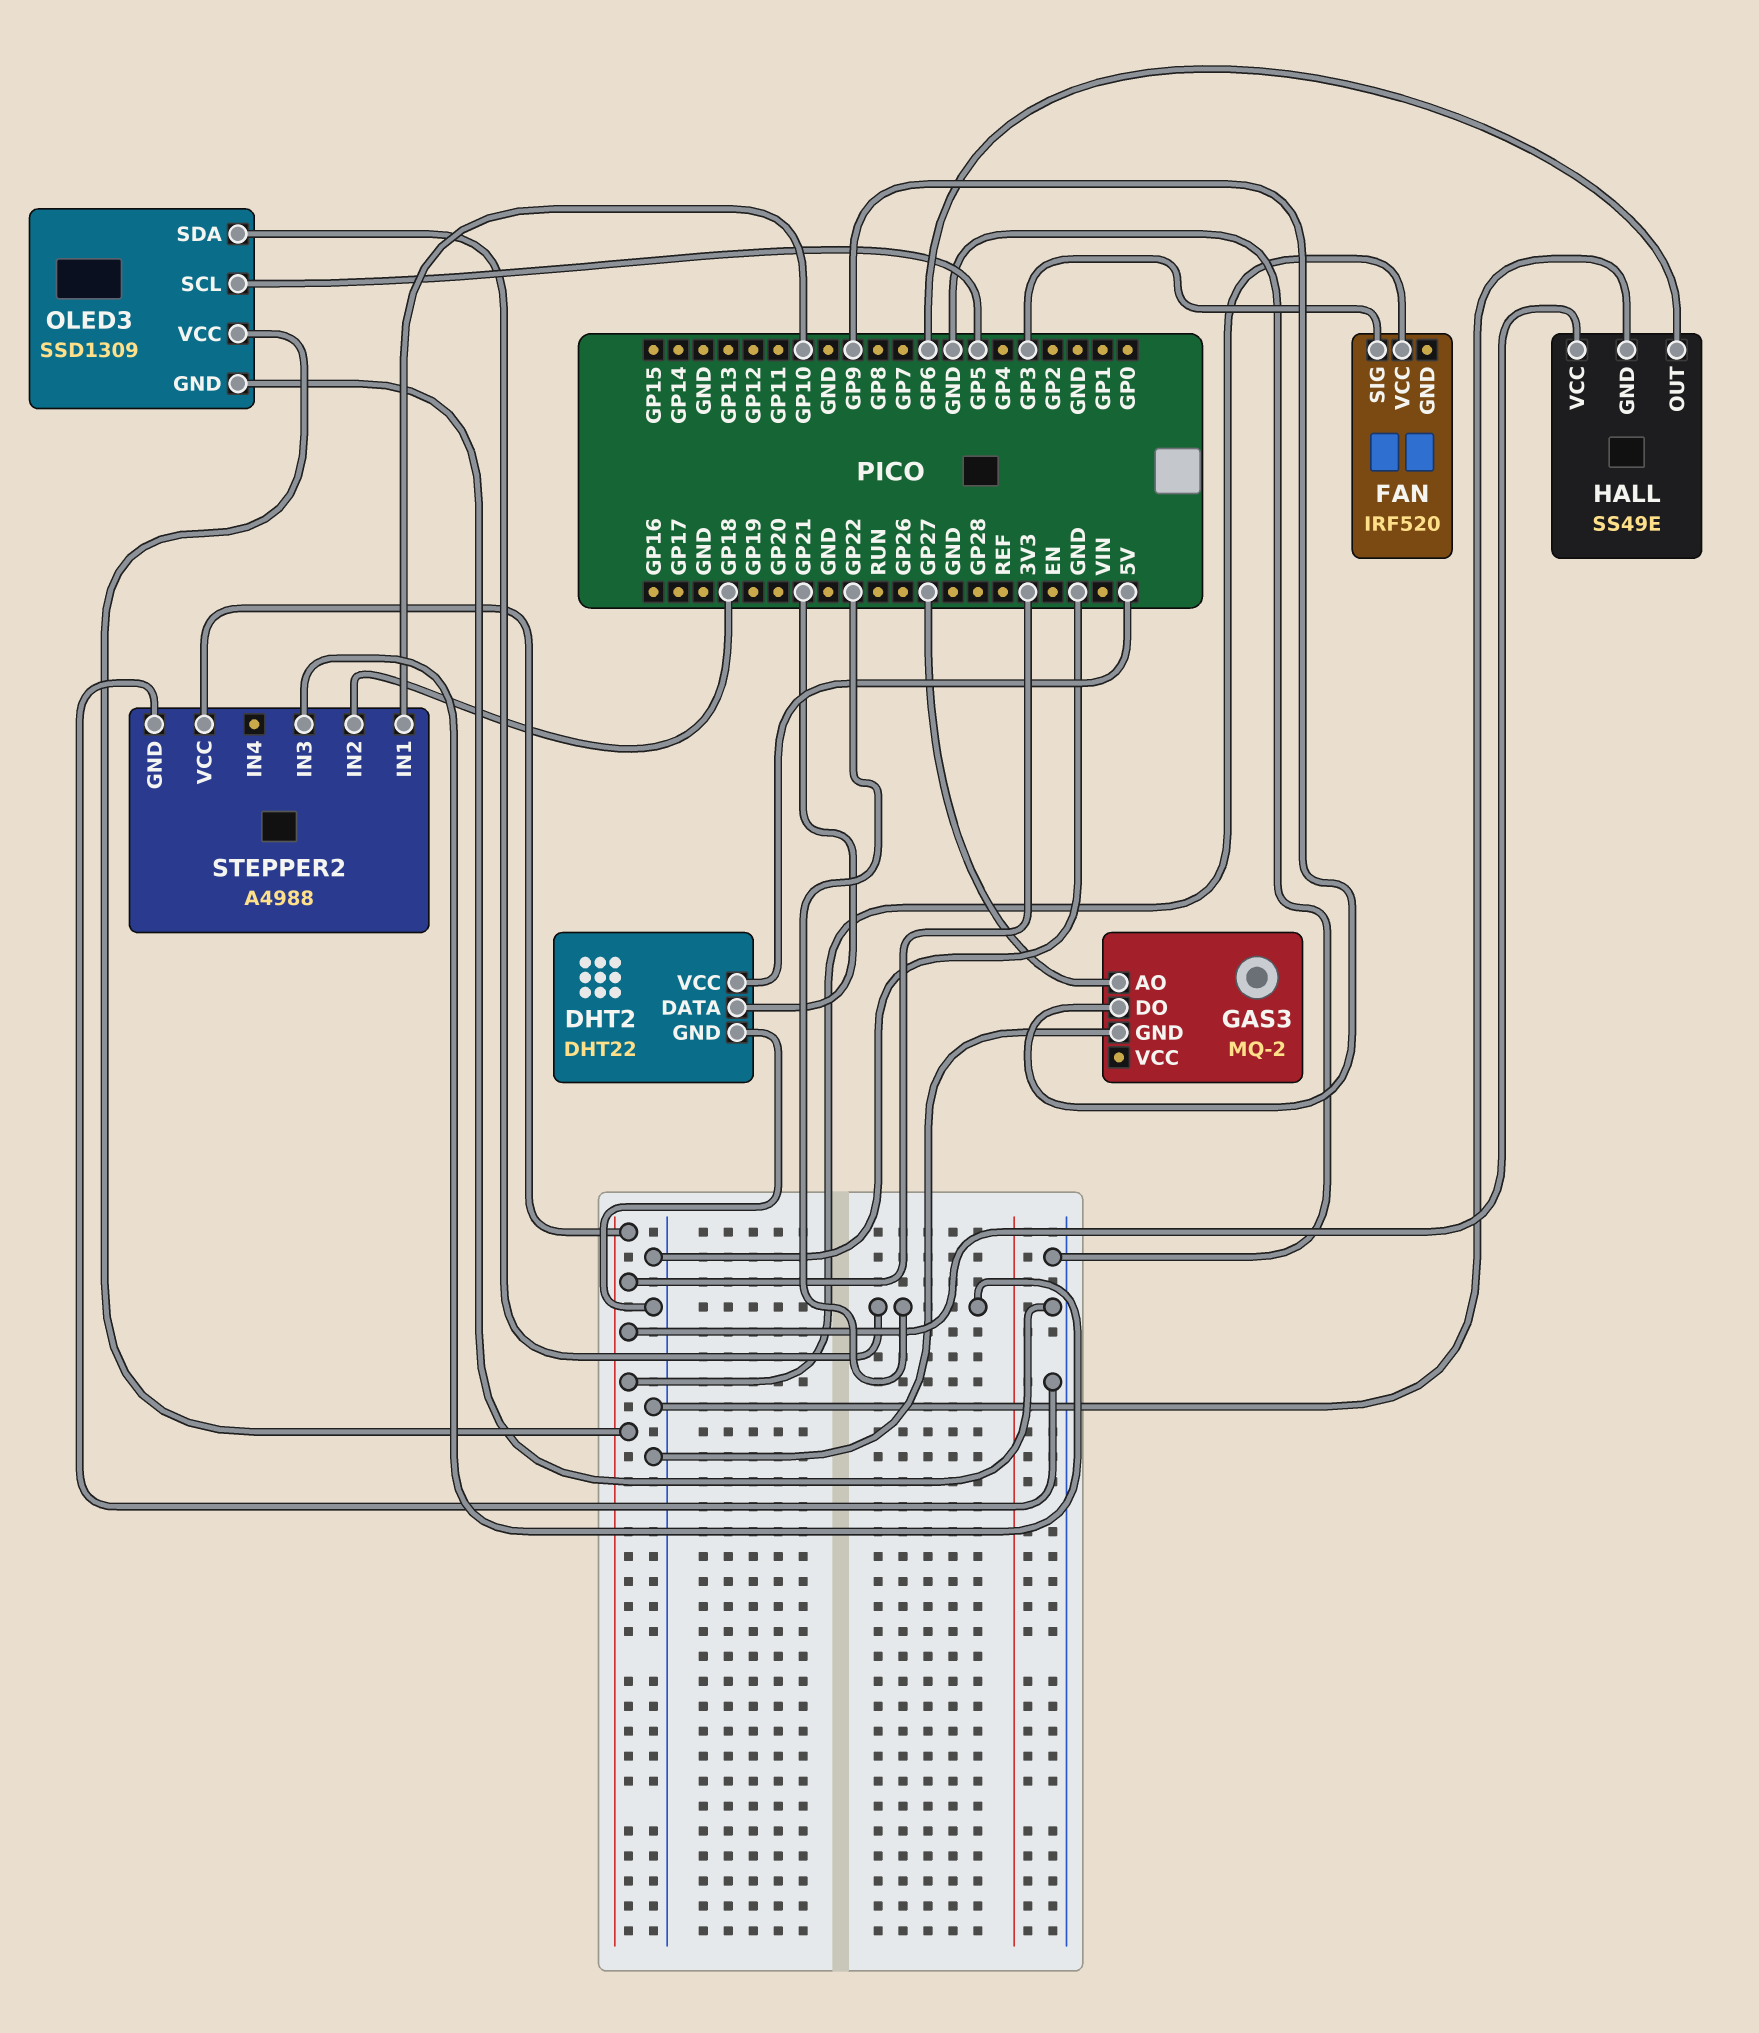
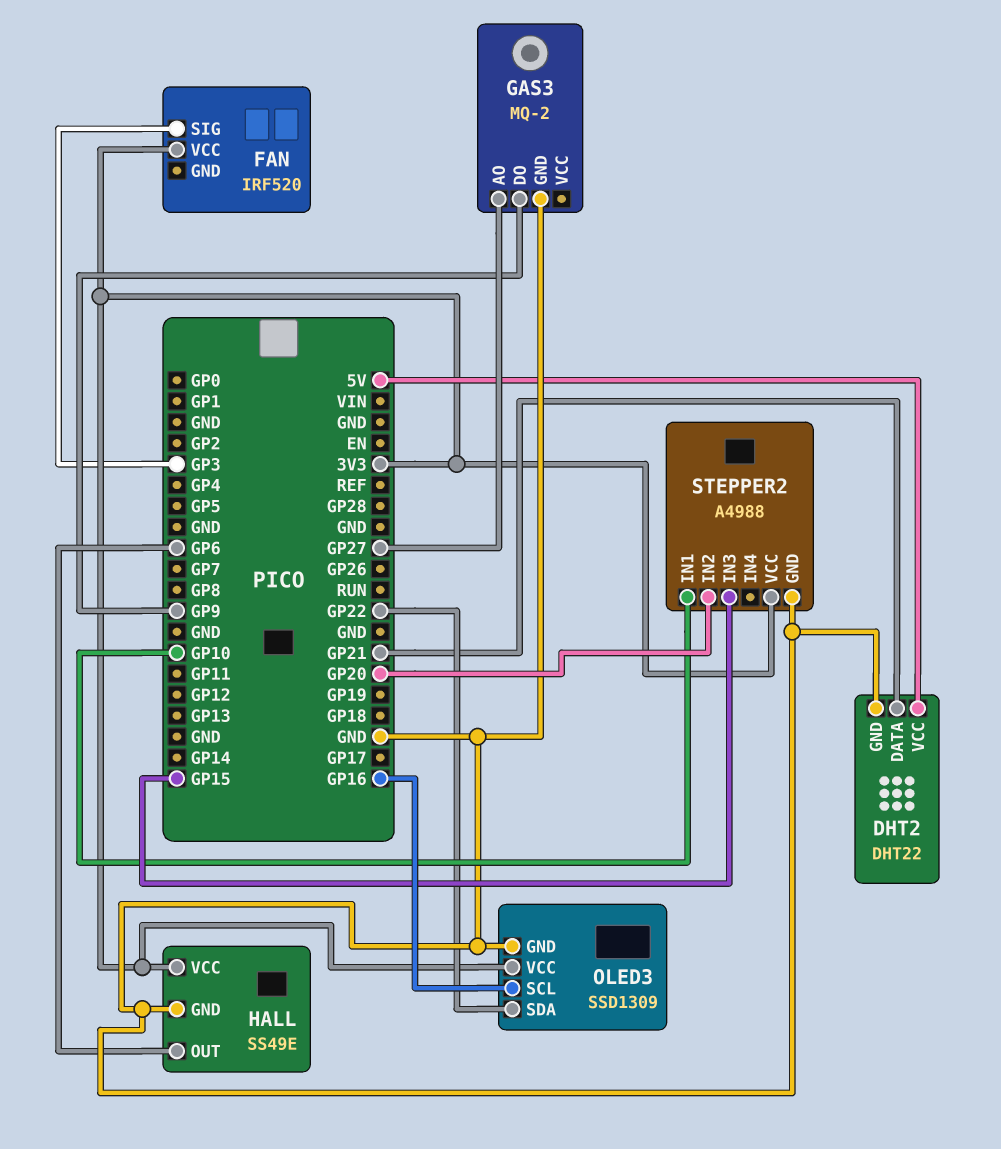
OLED3 pin SCL: GP5 -> GP16
STEPPER2 pin IN2: GP18 -> GP20
STEPPER2 pin IN3: GP22 -> GP15

